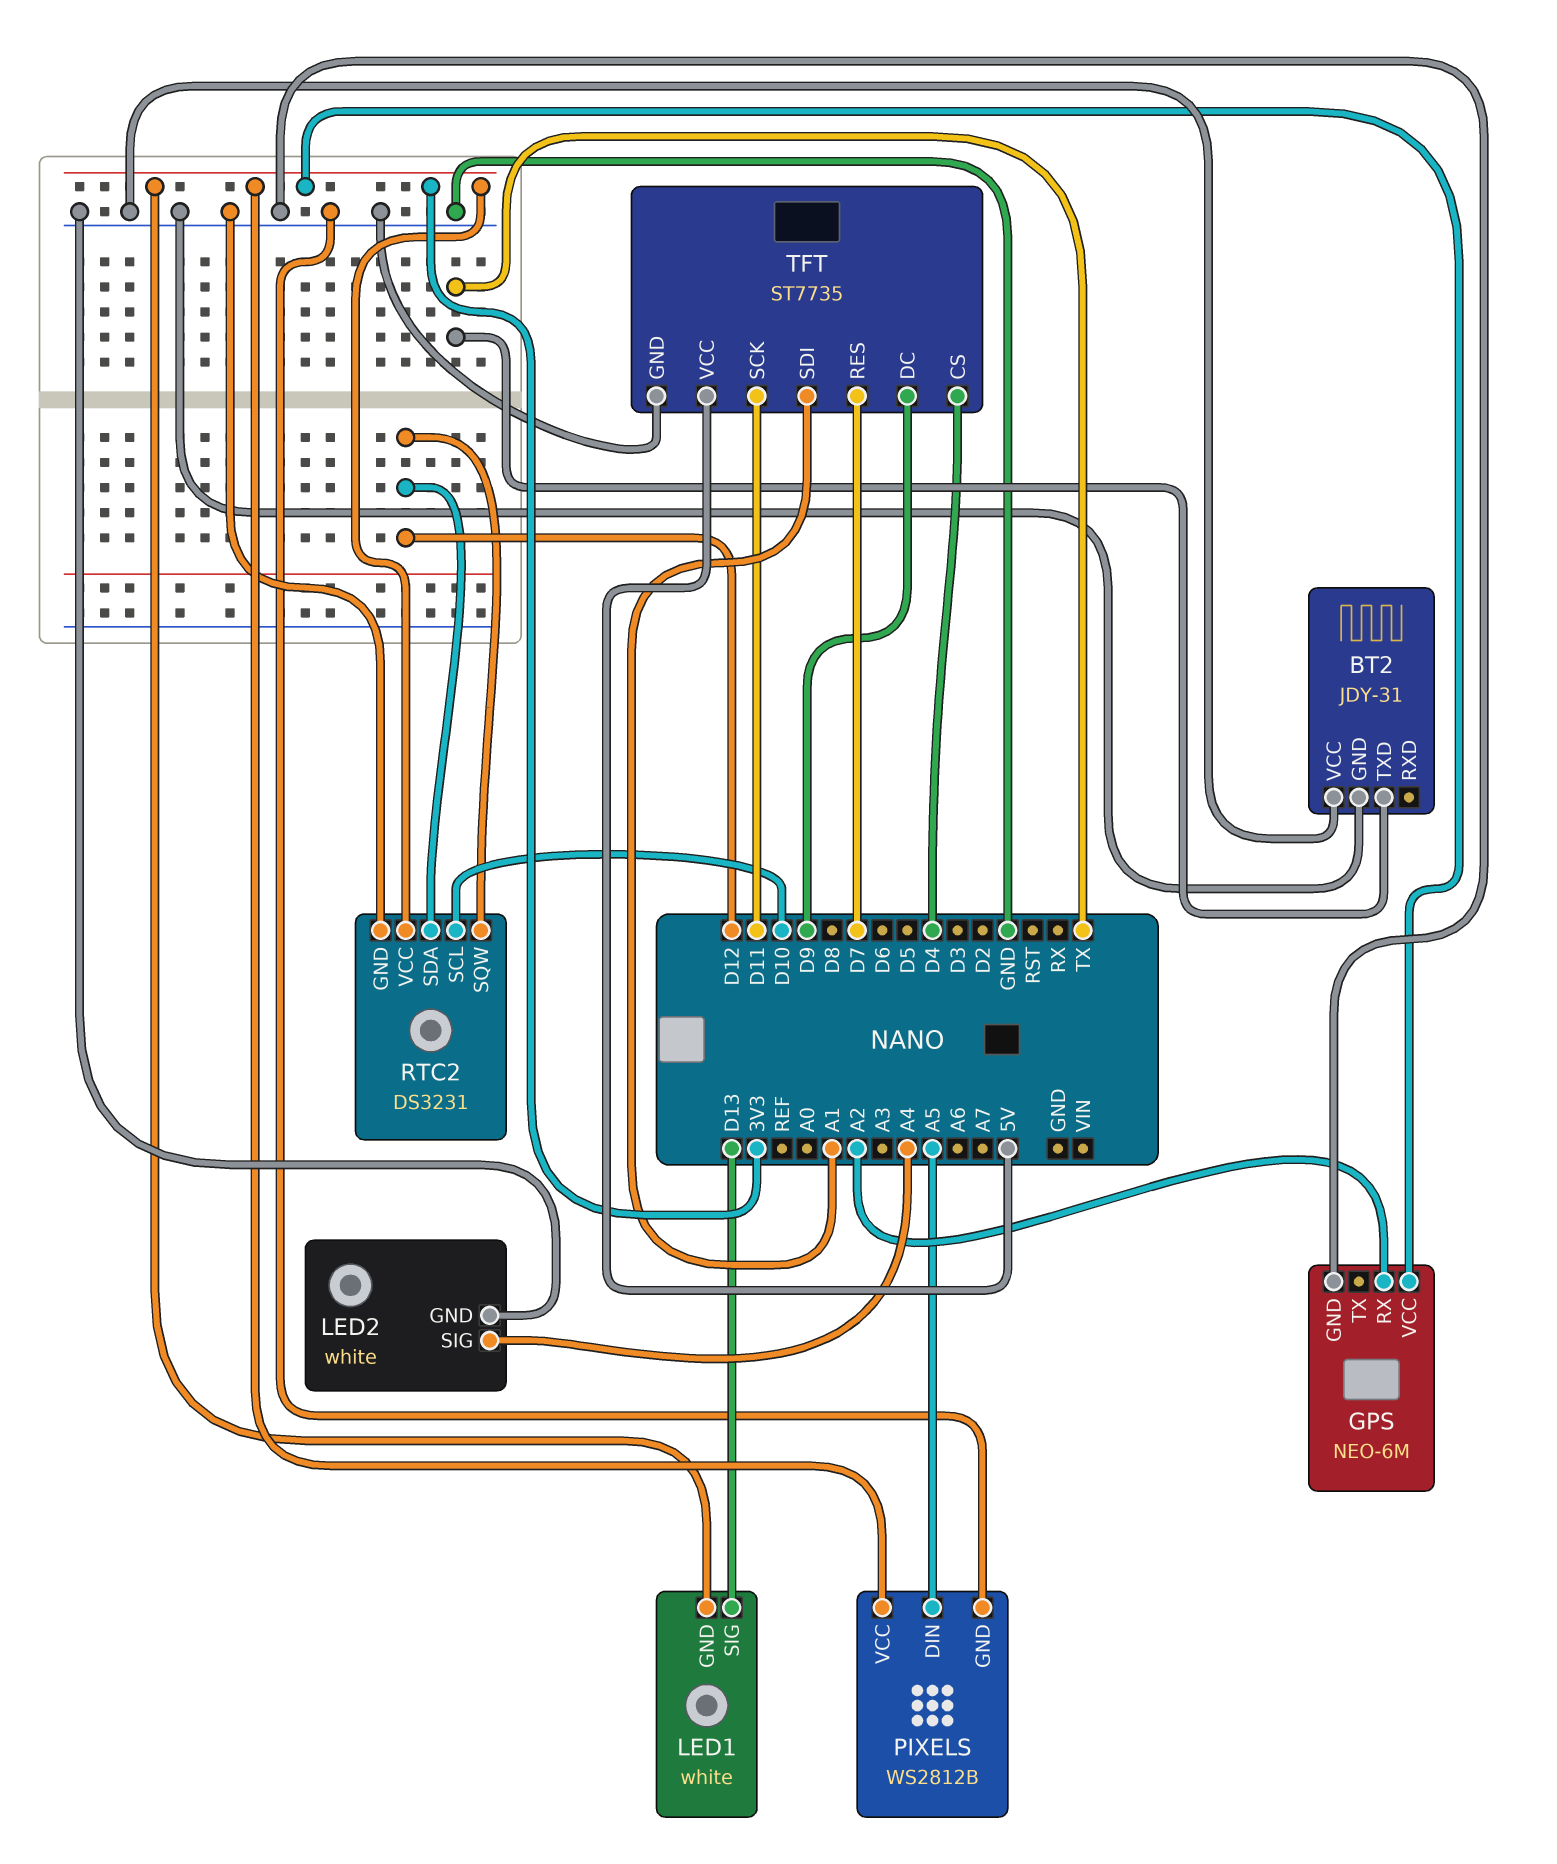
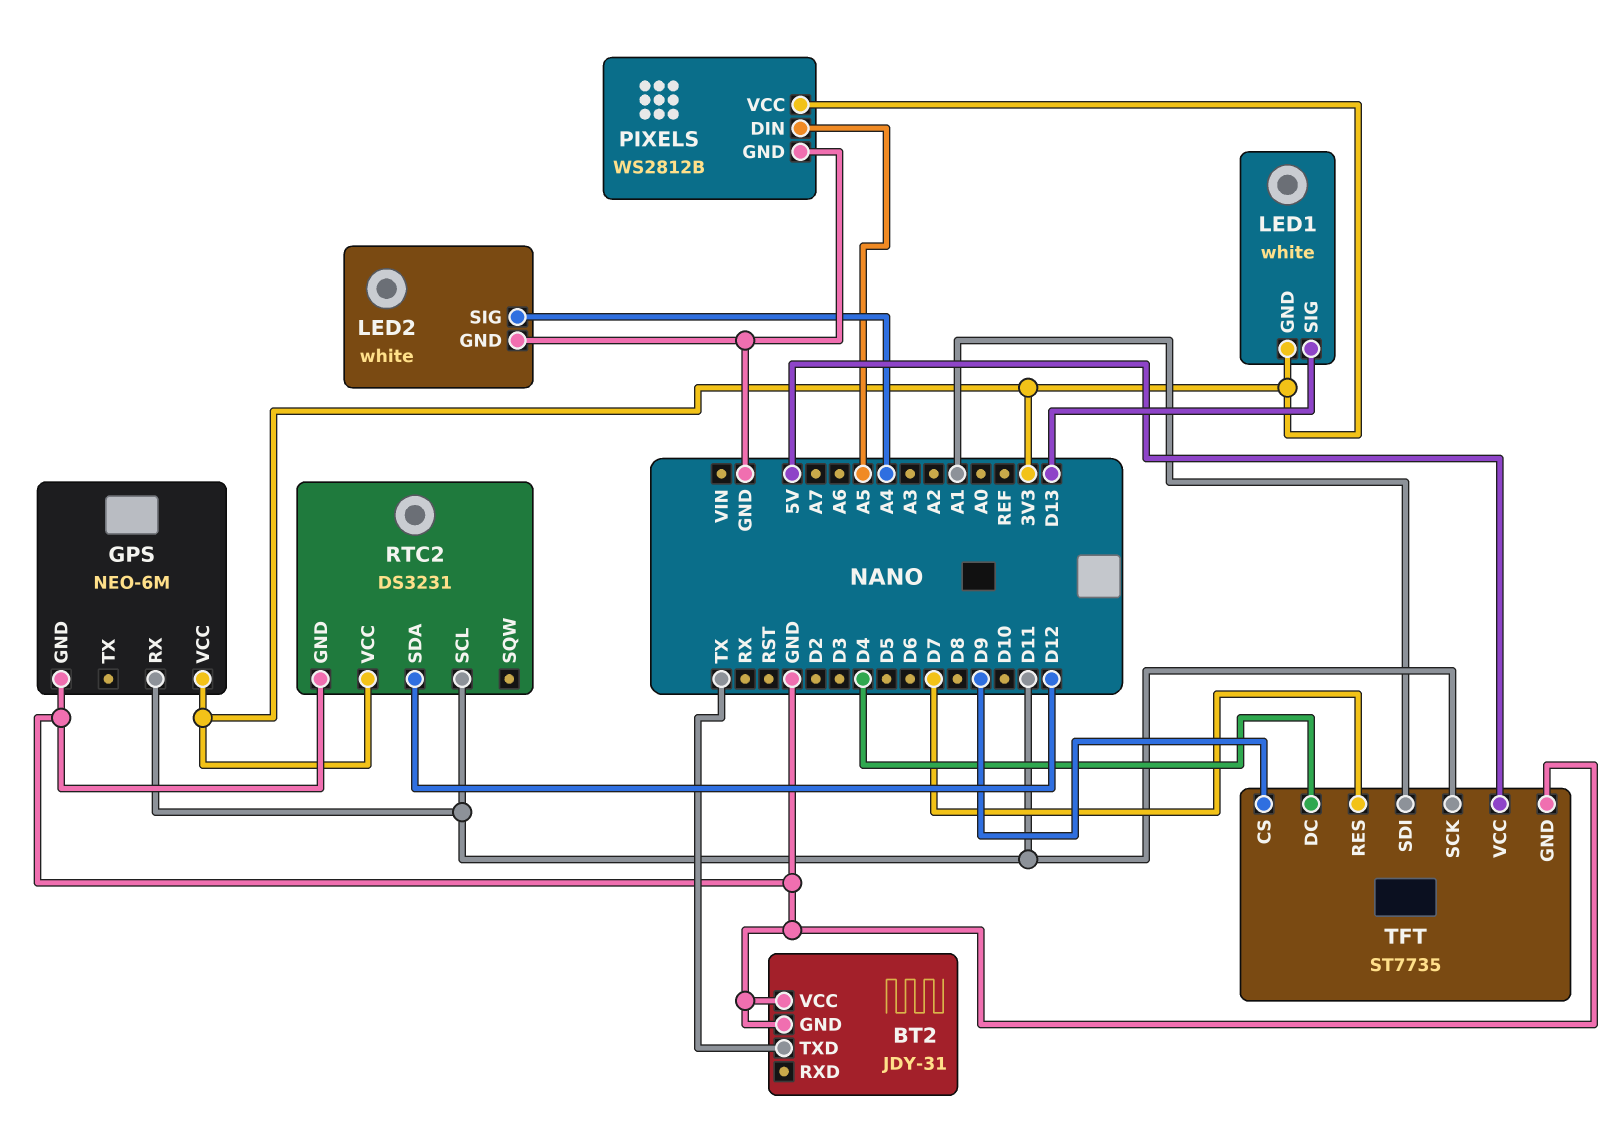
GPS pin RX: A2 -> D11
RTC2 pin SCL: D10 -> D11
RTC2 pin SQW: D12 -> none
TFT pin CS: D4 -> D9
TFT pin DC: D9 -> D4

